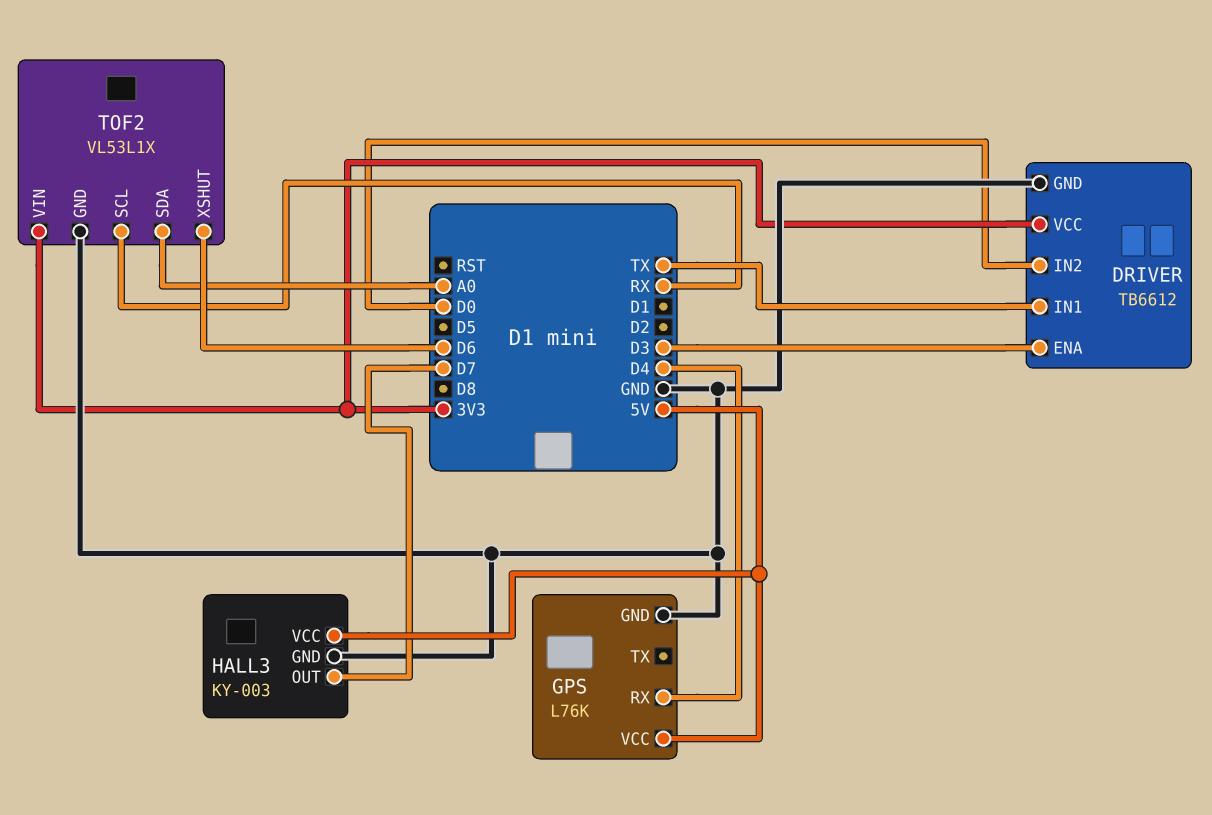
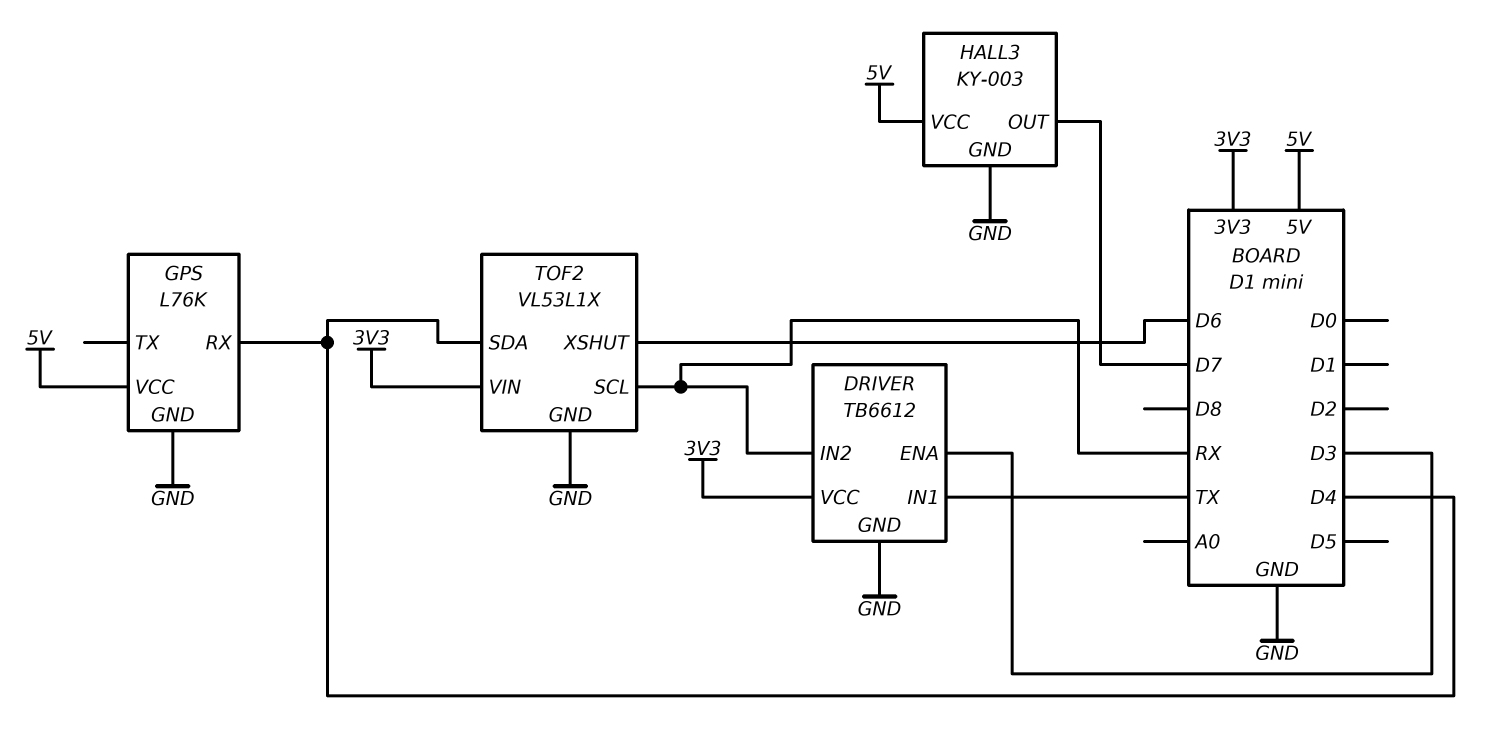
DRIVER pin IN2: D0 -> RX
TOF2 pin SDA: A0 -> D4

